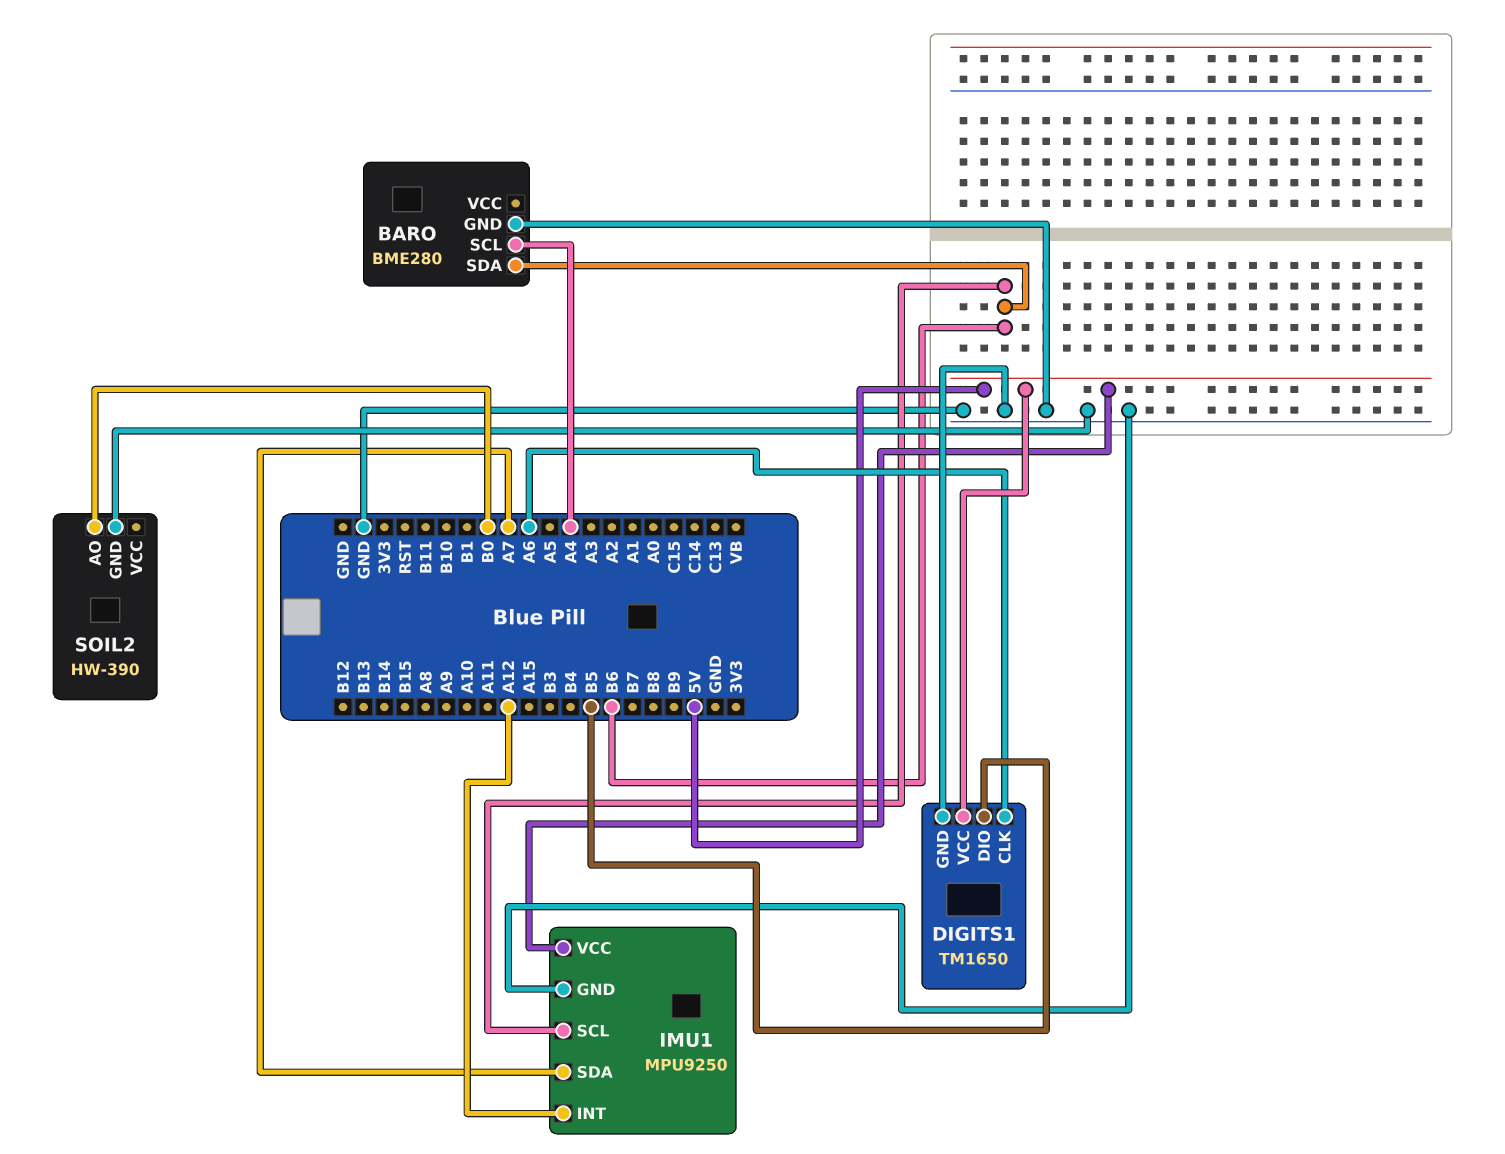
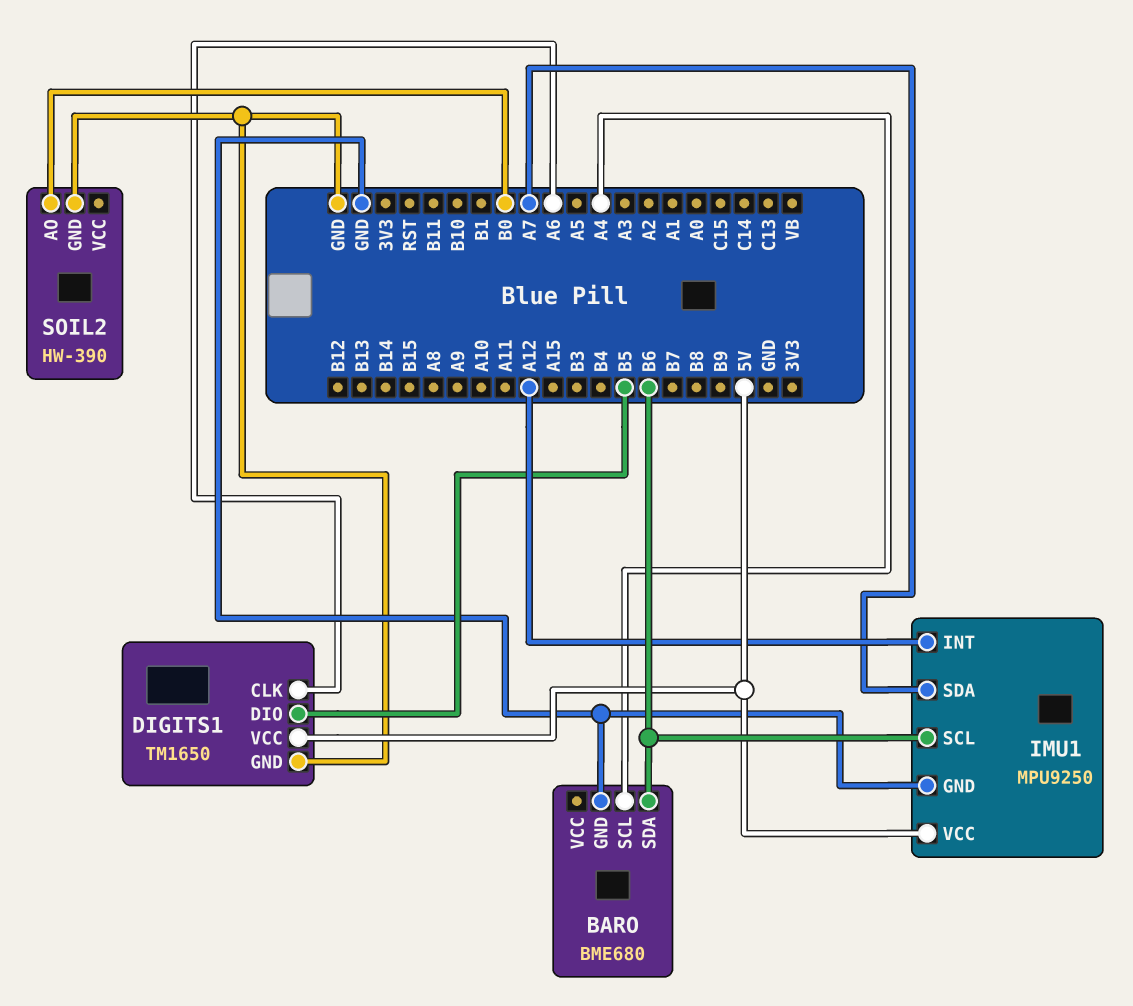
BARO: BME280 -> BME680

